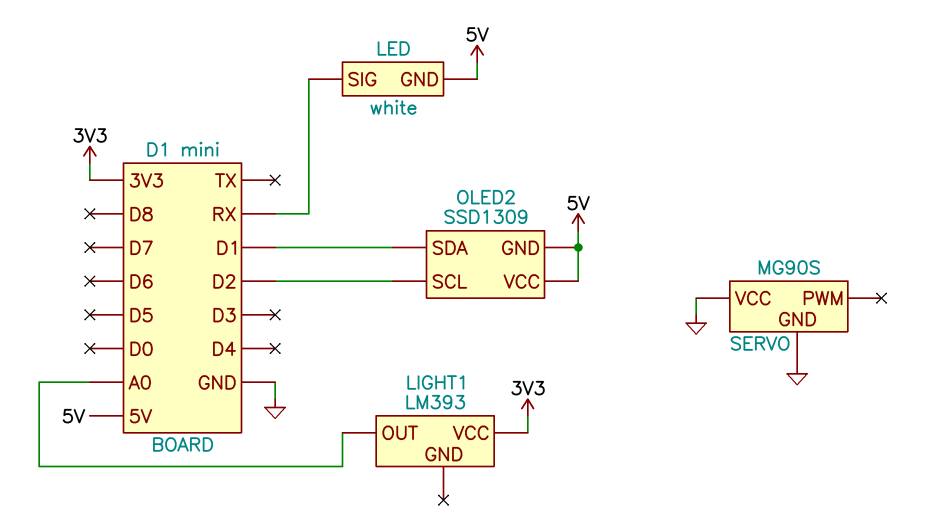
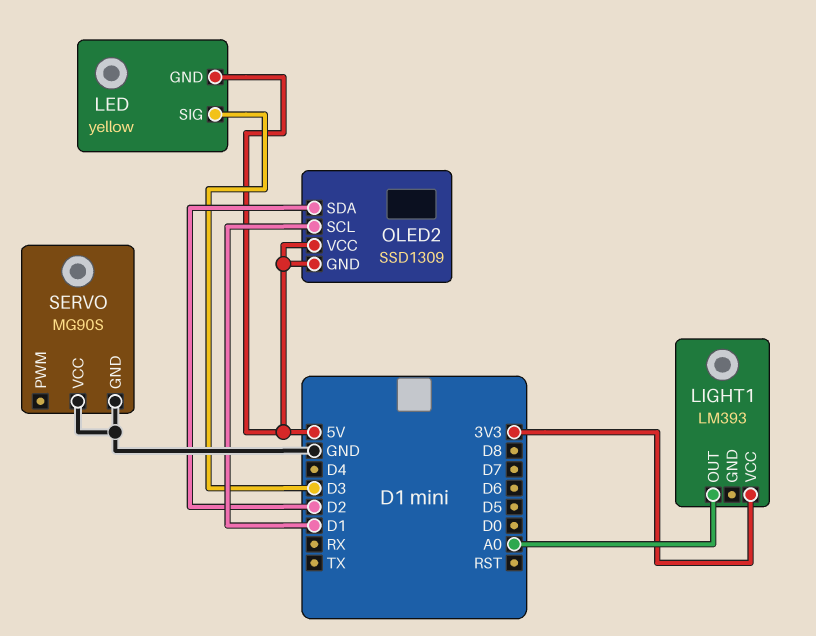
LED: white -> yellow
LED pin SIG: RX -> D3
OLED2 pin SCL: D2 -> D1
OLED2 pin SDA: D1 -> D2

